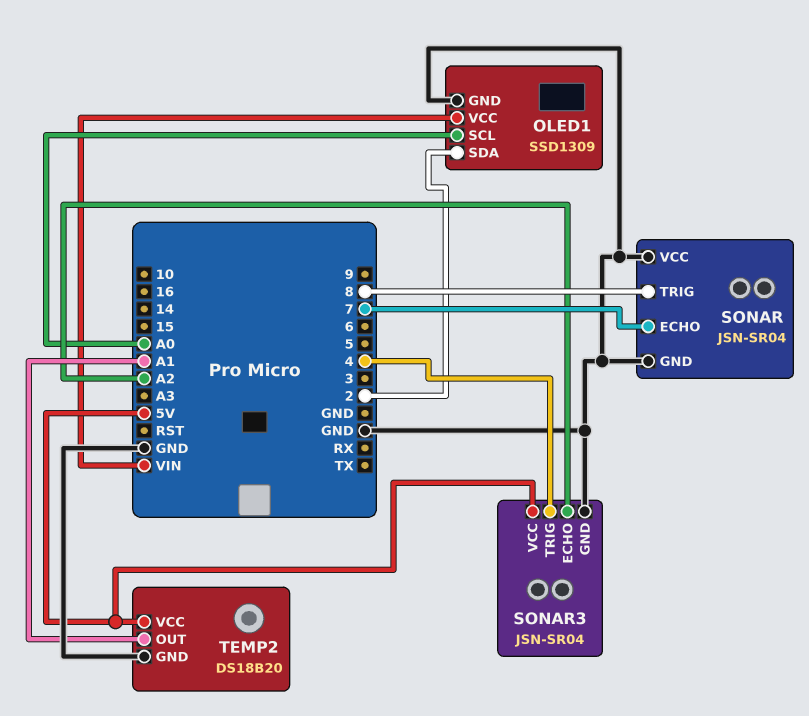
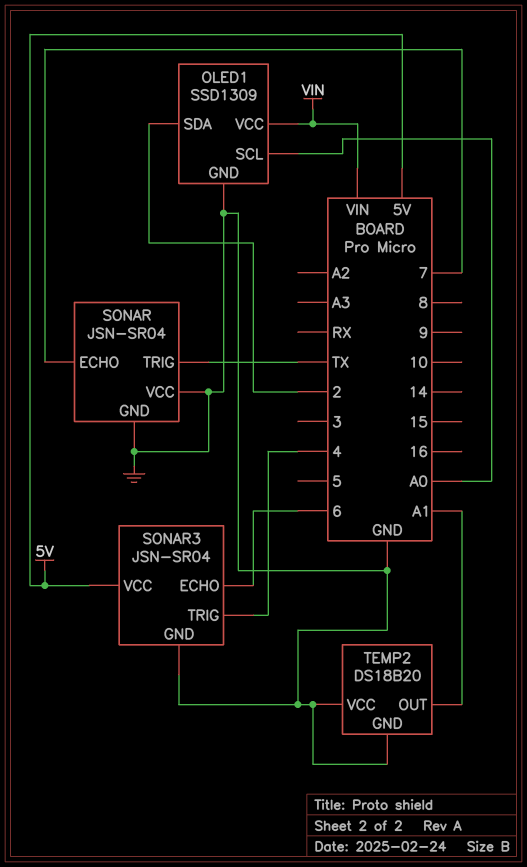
SONAR pin TRIG: 8 -> TX
SONAR3 pin ECHO: A2 -> 6
TEMP2 pin VCC: 5V -> GND

